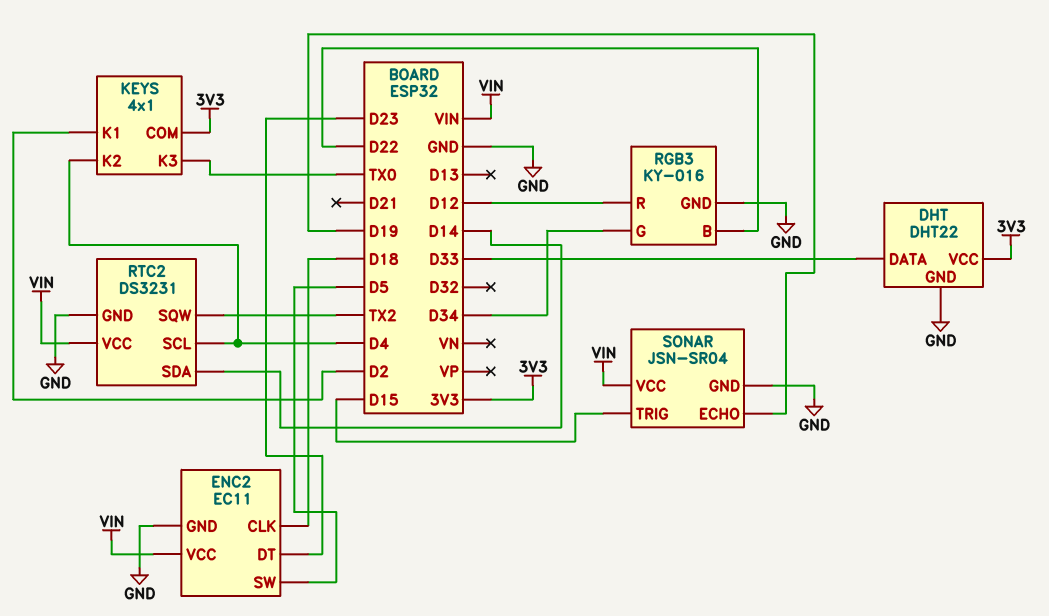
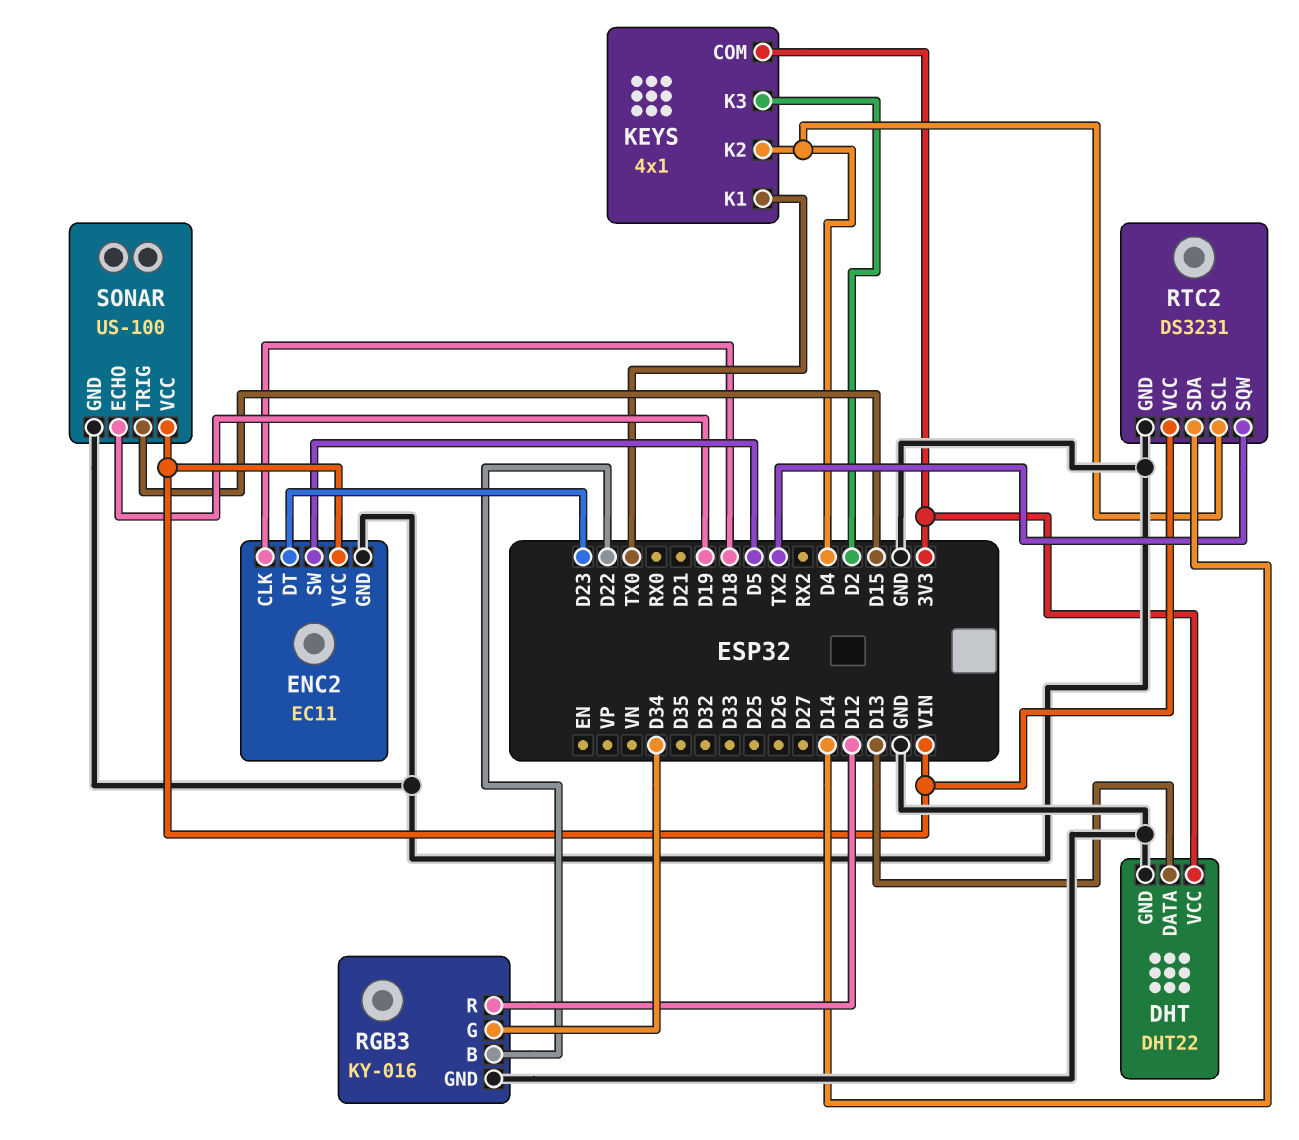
DHT pin DATA: D33 -> D13
KEYS pin K1: D2 -> TX0
KEYS pin K3: TX0 -> D2
SONAR: JSN-SR04 -> US-100

